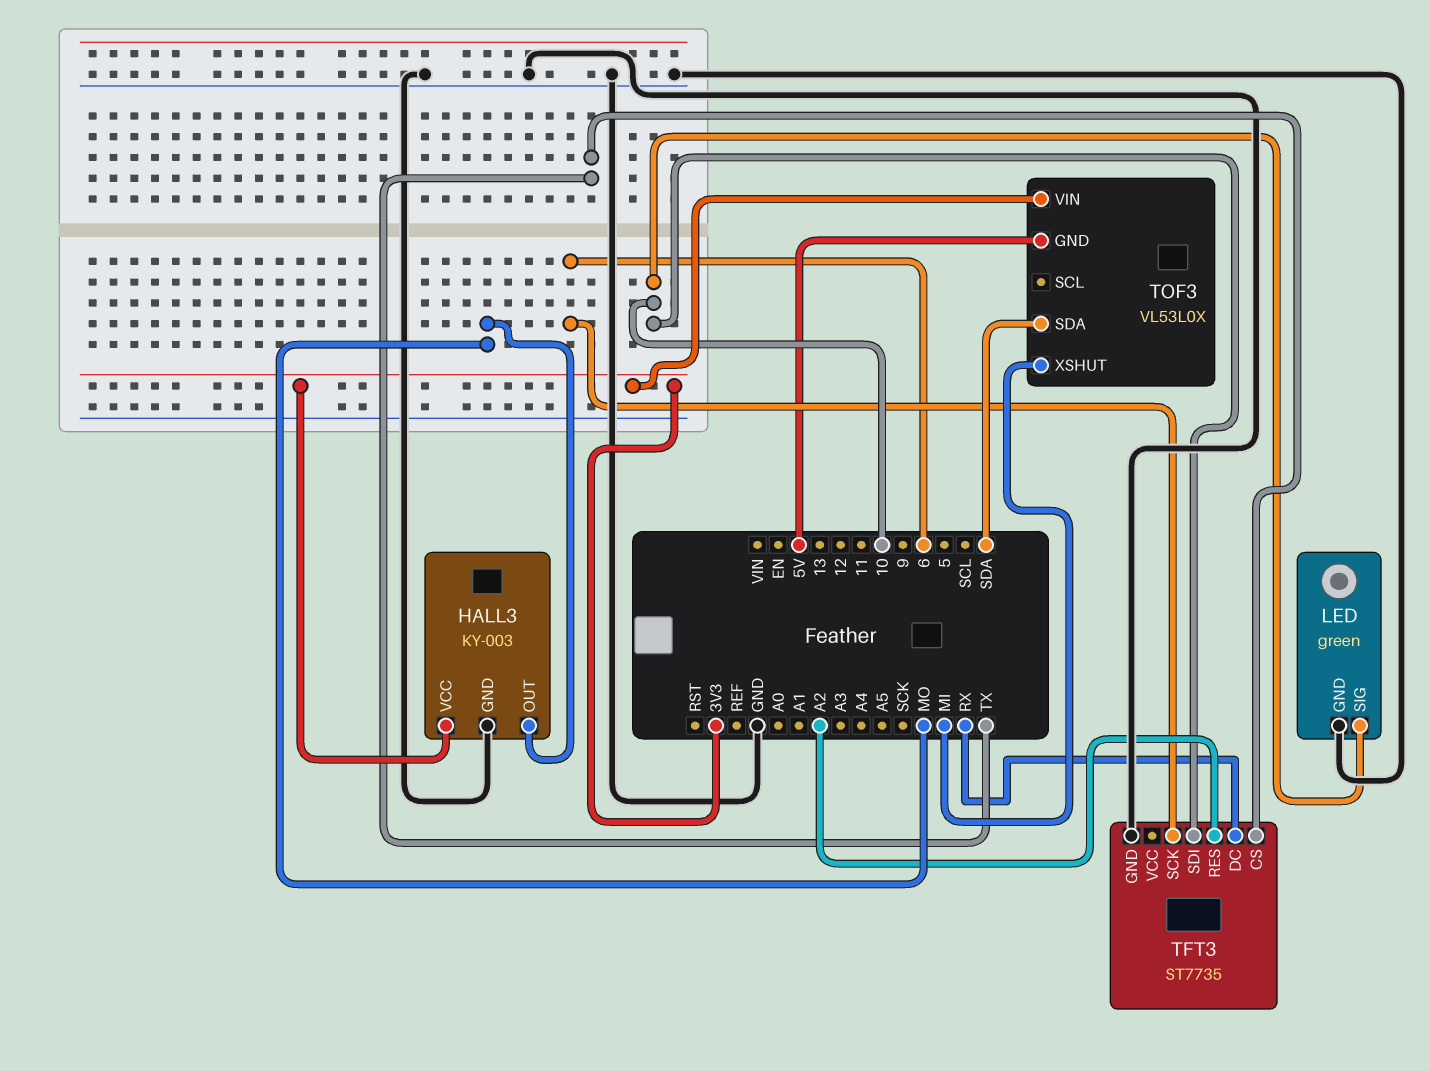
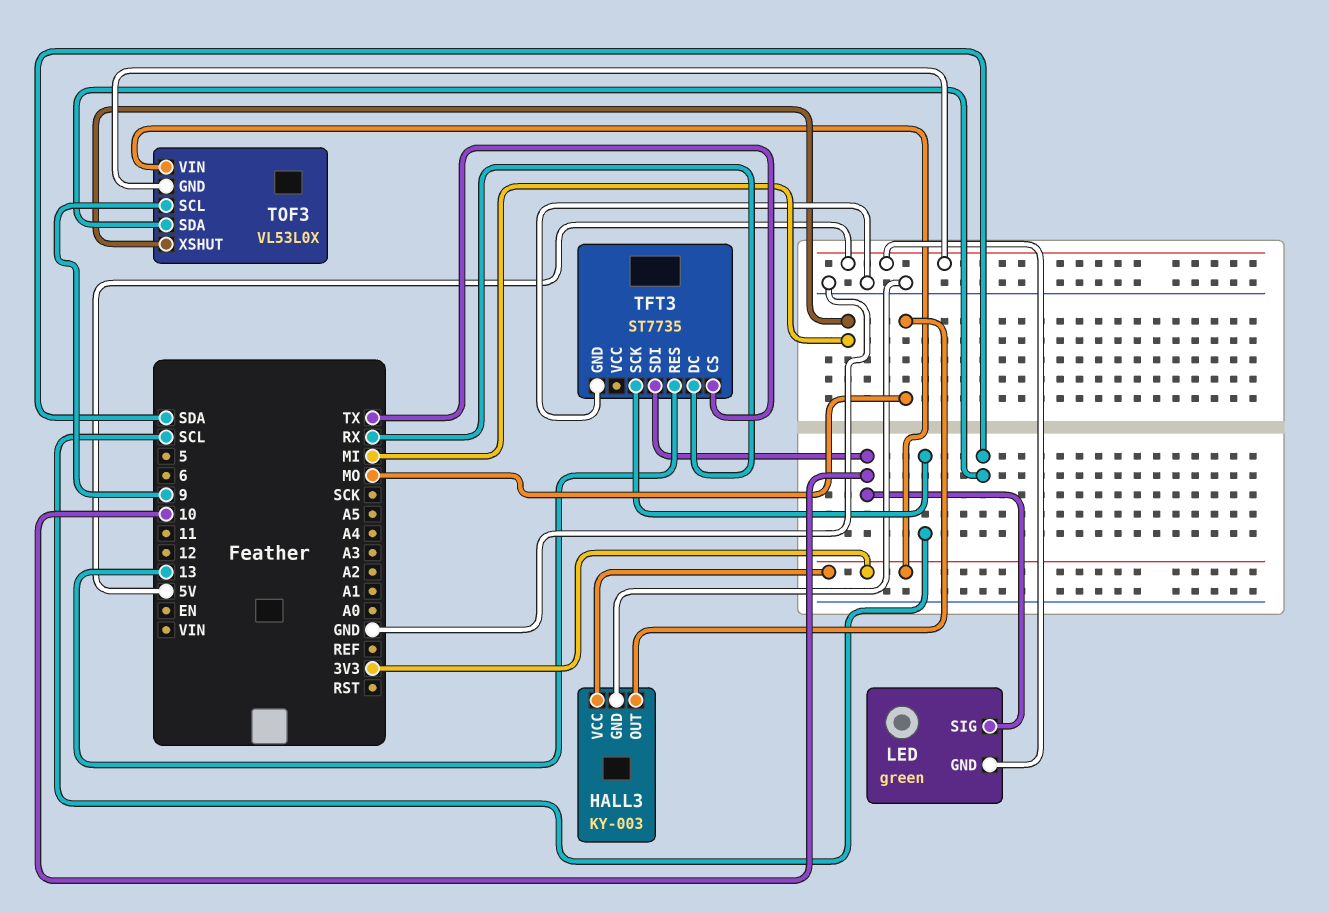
LED pin GND: GND -> 5V
TFT3 pin RES: A2 -> 13
TFT3 pin SCK: 6 -> SCL
TOF3 pin SCL: none -> 9

